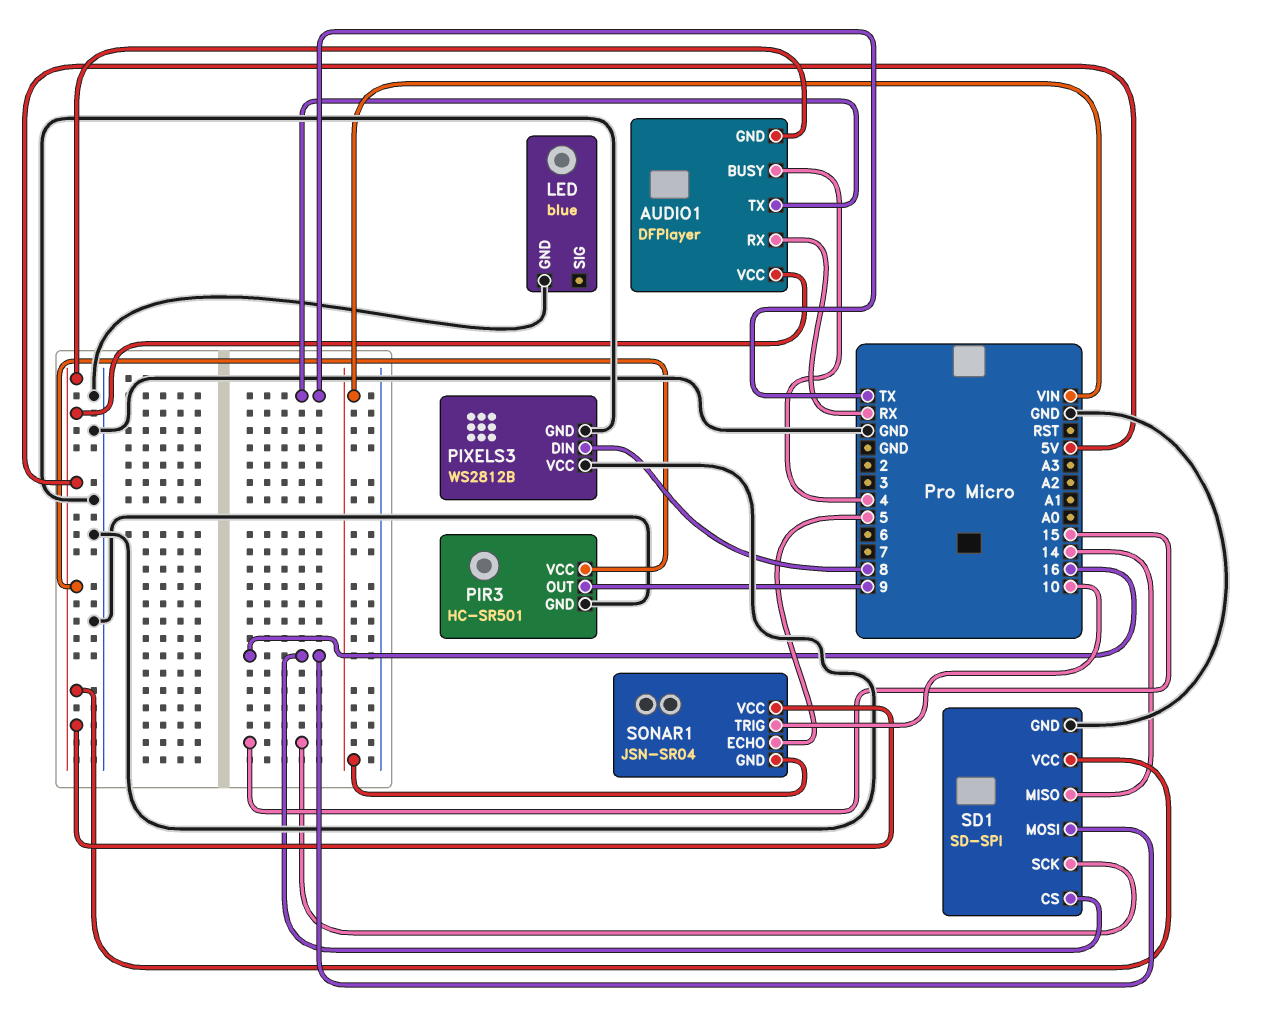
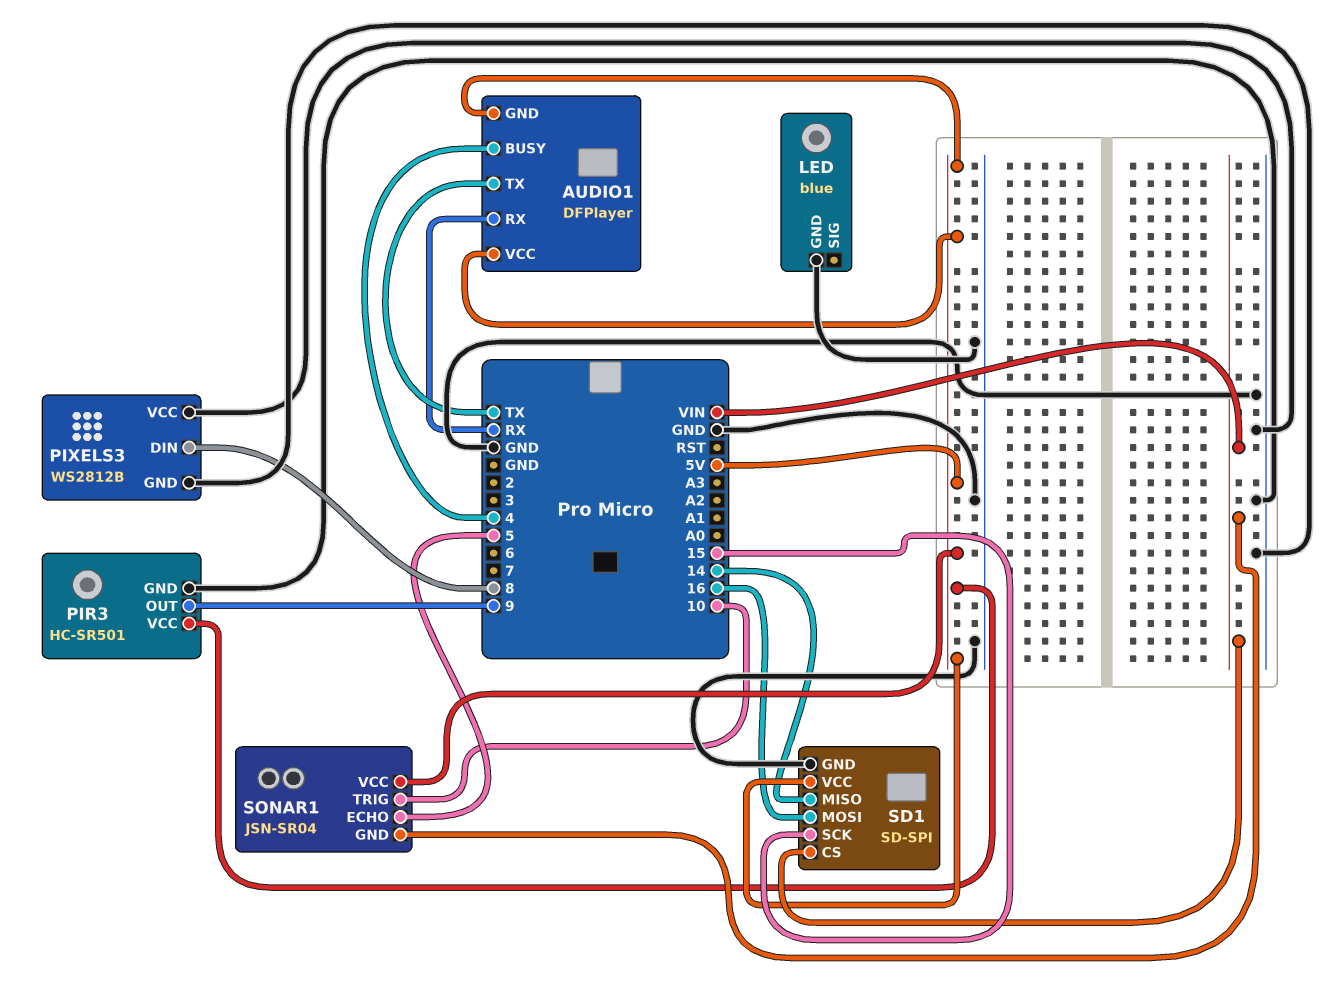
SD1 pin CS: 16 -> VIN

